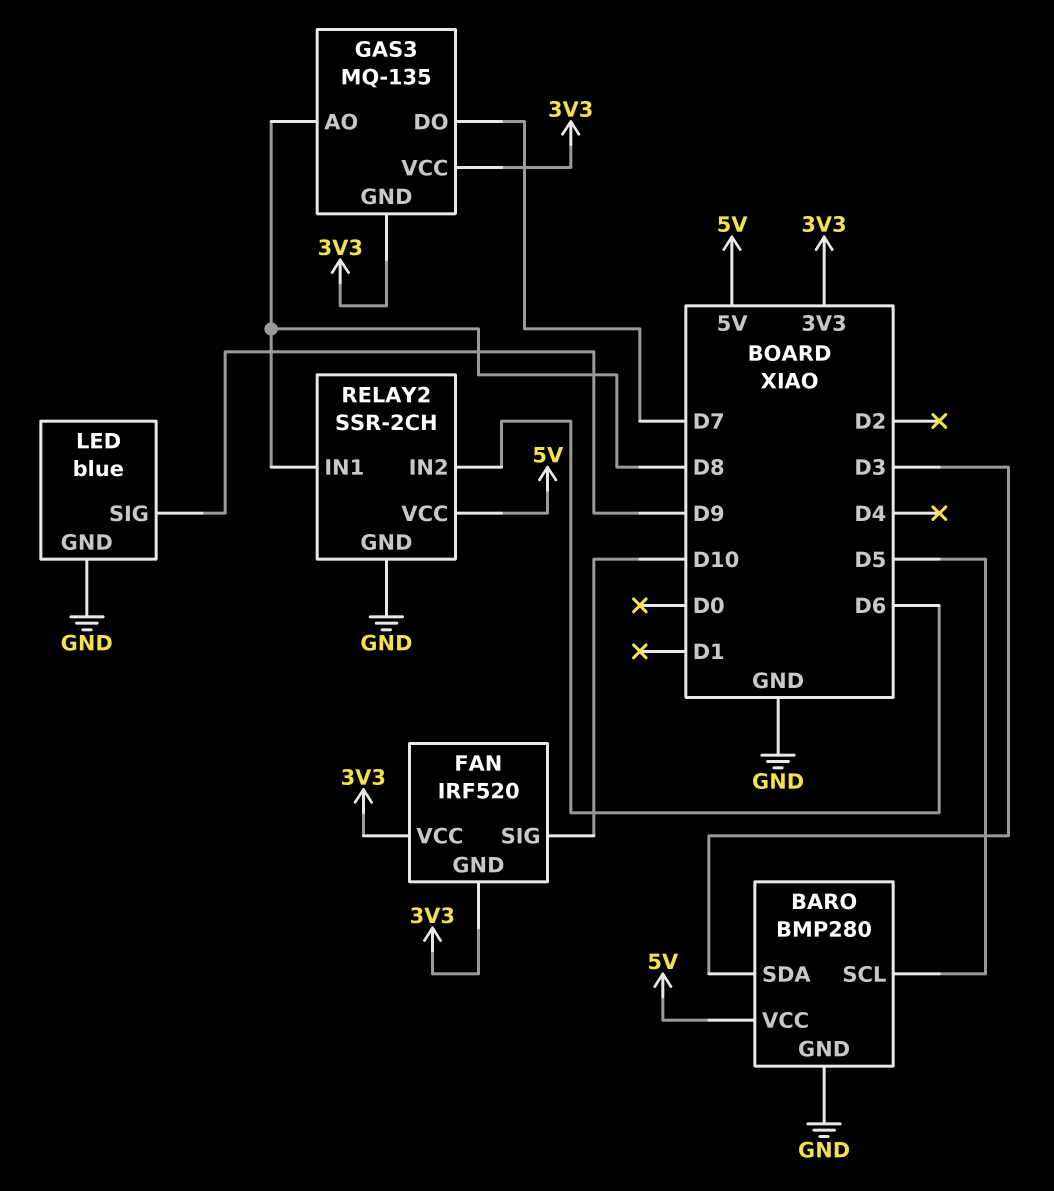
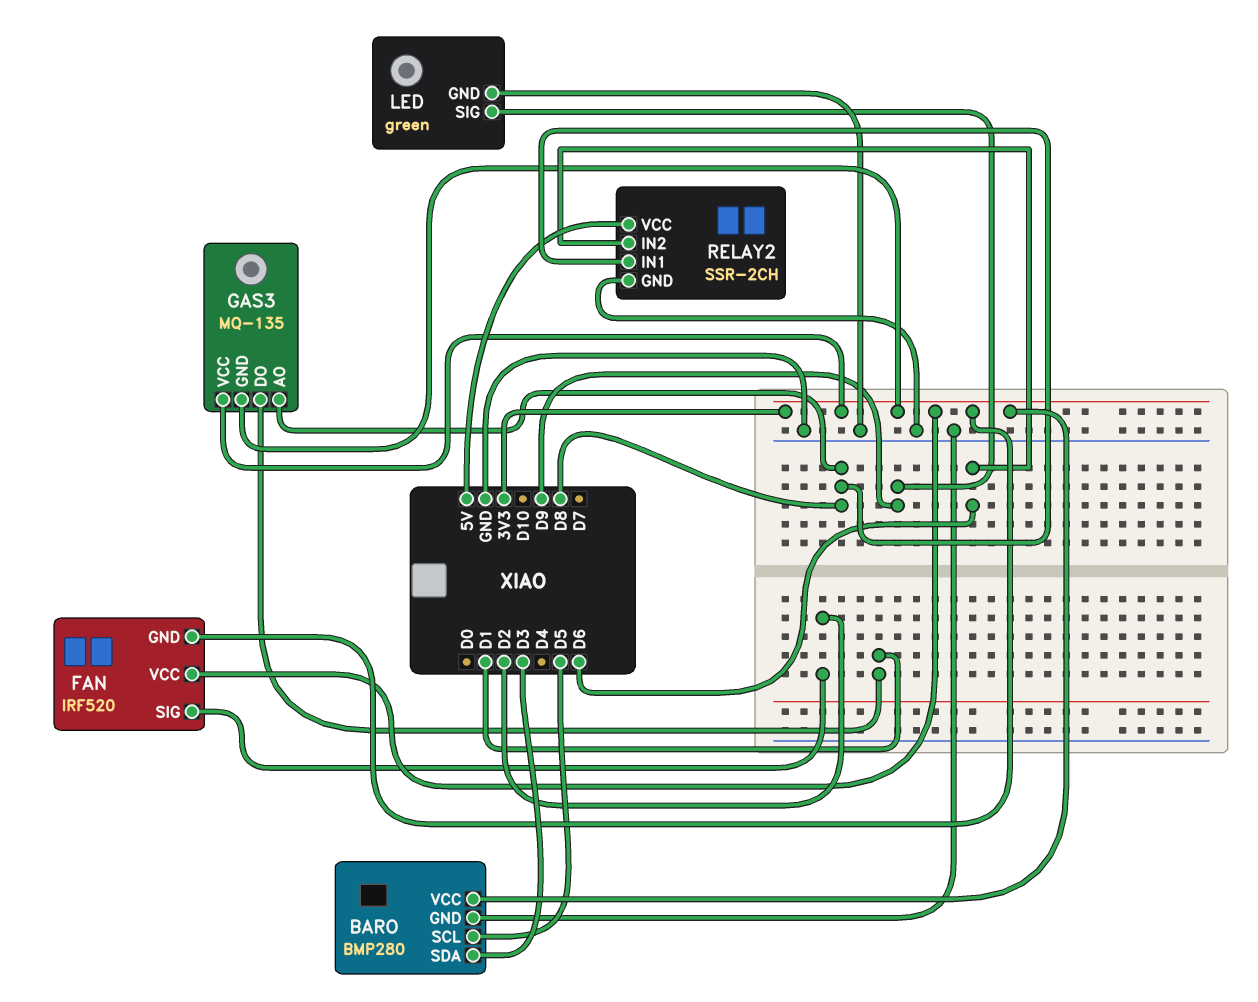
BARO pin VCC: 5V -> 3V3
FAN pin SIG: D10 -> D2
GAS3 pin DO: D7 -> D1
LED: blue -> green

